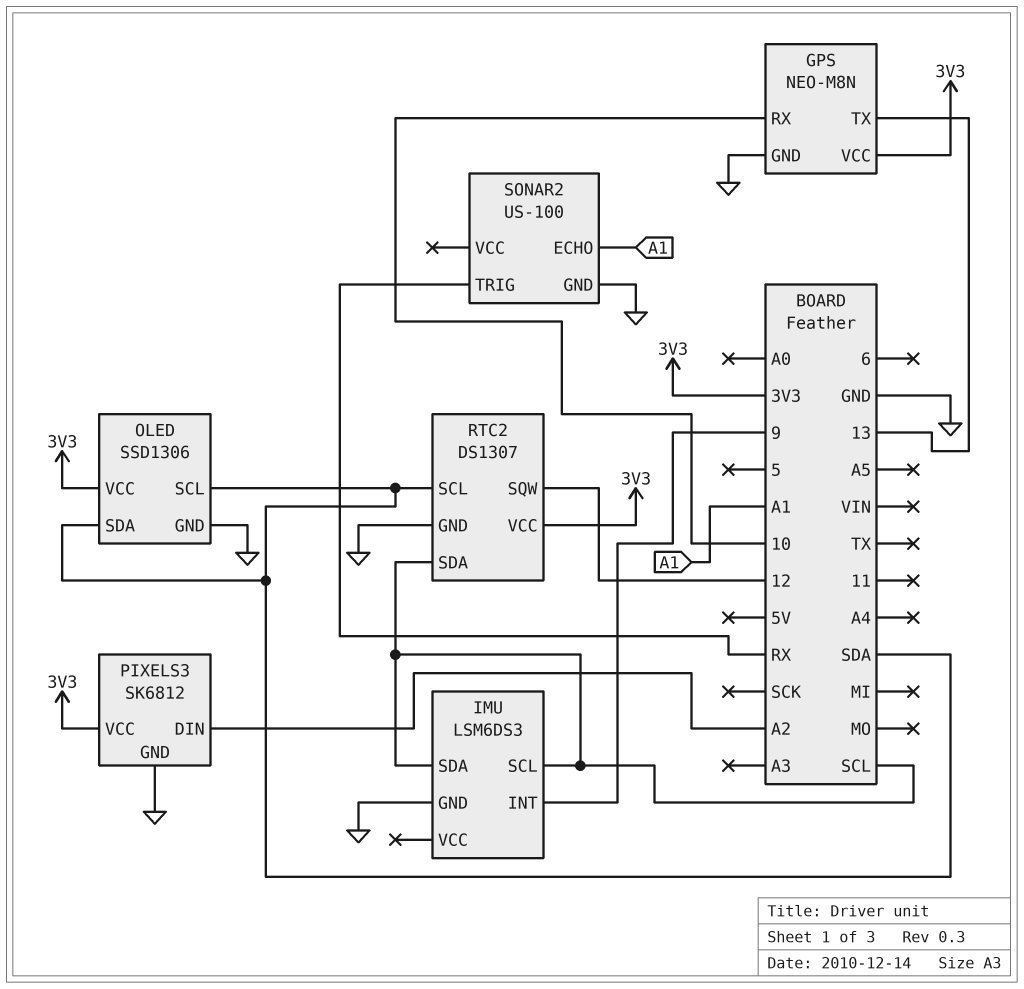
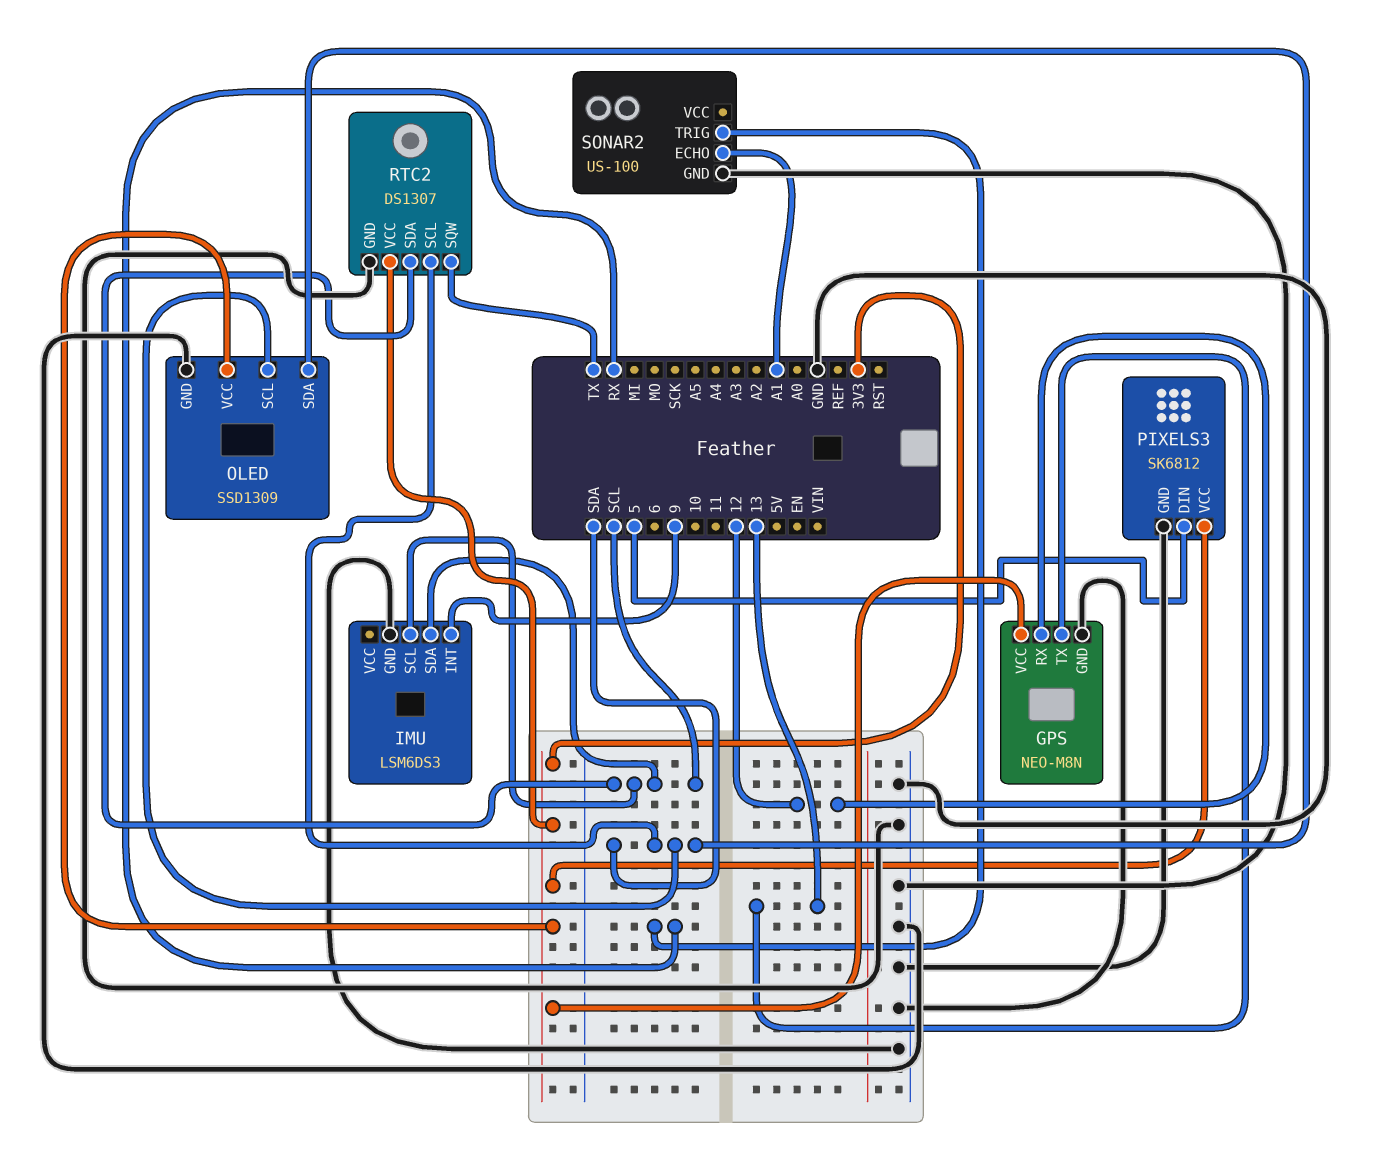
GPS pin RX: 10 -> 12
OLED: SSD1306 -> SSD1309
PIXELS3 pin DIN: A2 -> 5
RTC2 pin SQW: 12 -> TX

